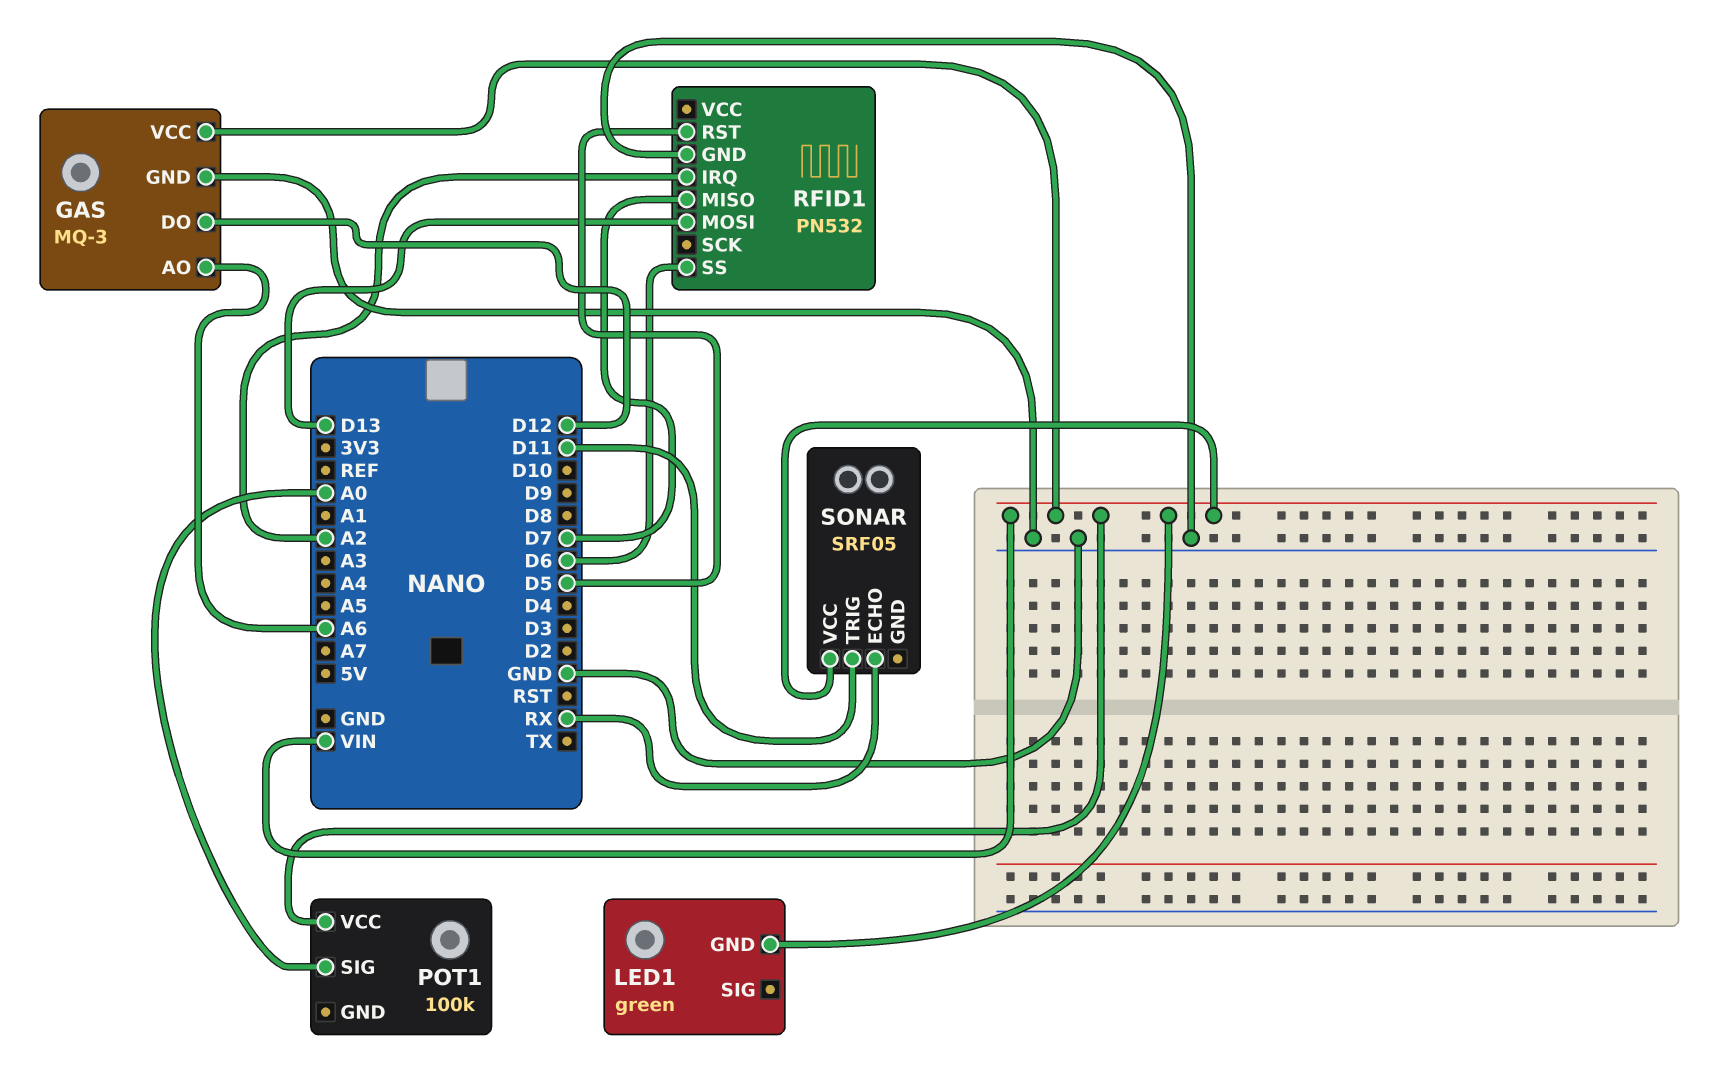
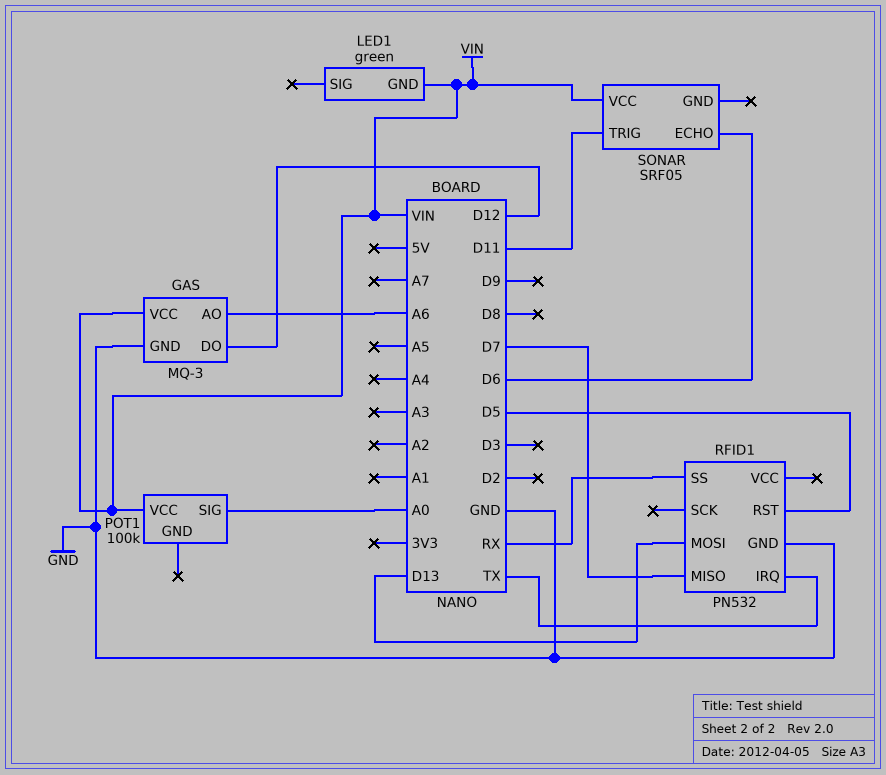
RFID1 pin IRQ: A2 -> TX
RFID1 pin SS: D6 -> RX
SONAR pin ECHO: RX -> D6

